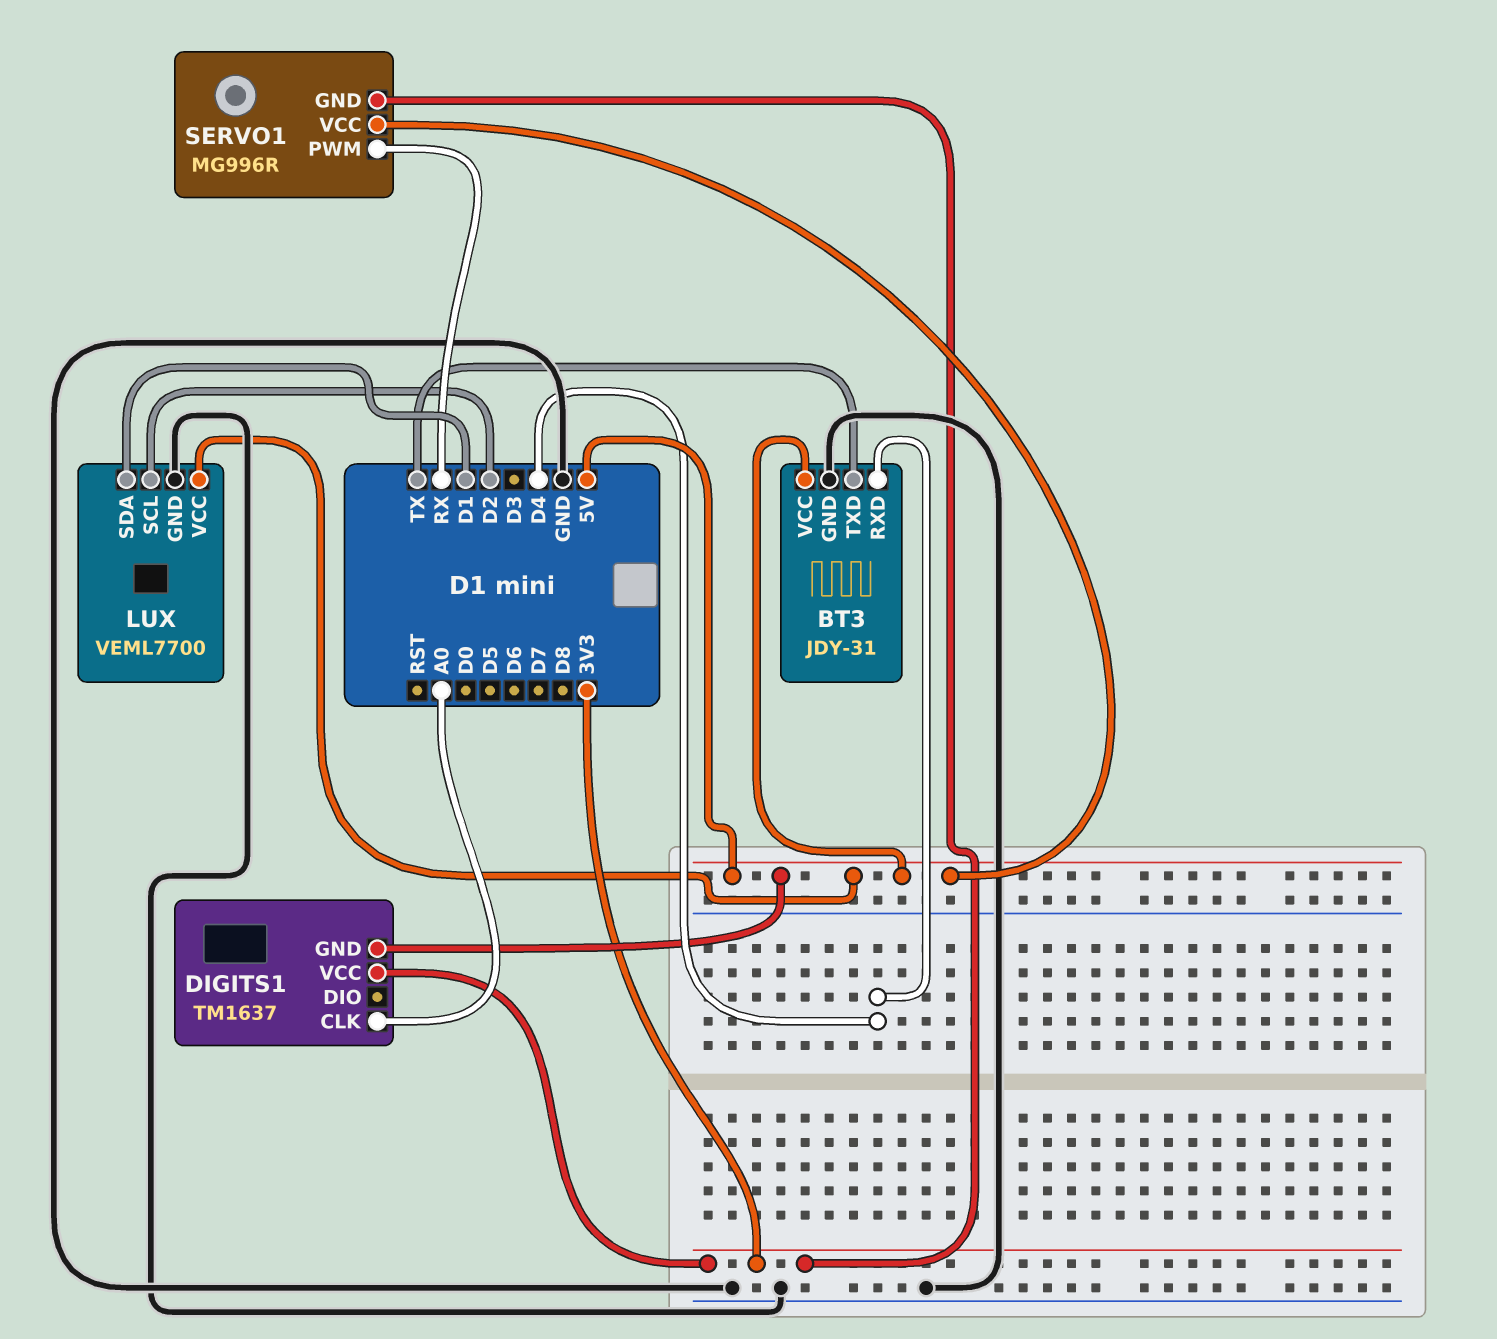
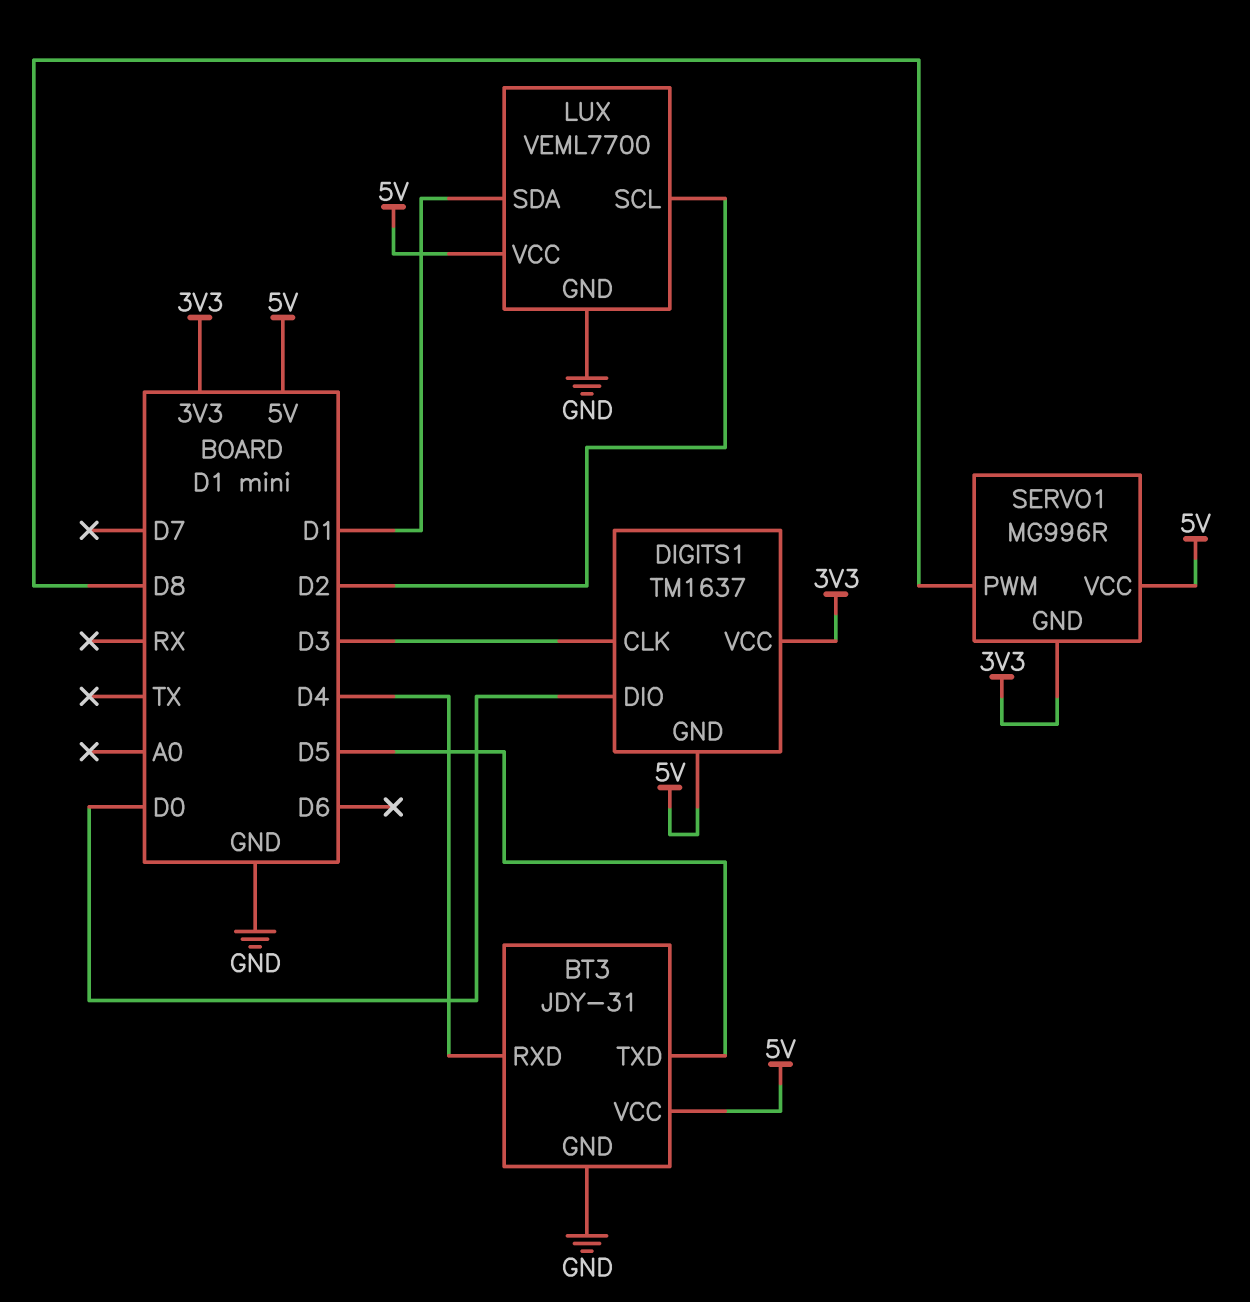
BT3 pin TXD: TX -> D5
DIGITS1 pin CLK: A0 -> D3
DIGITS1 pin DIO: none -> D0
SERVO1 pin PWM: RX -> D8

